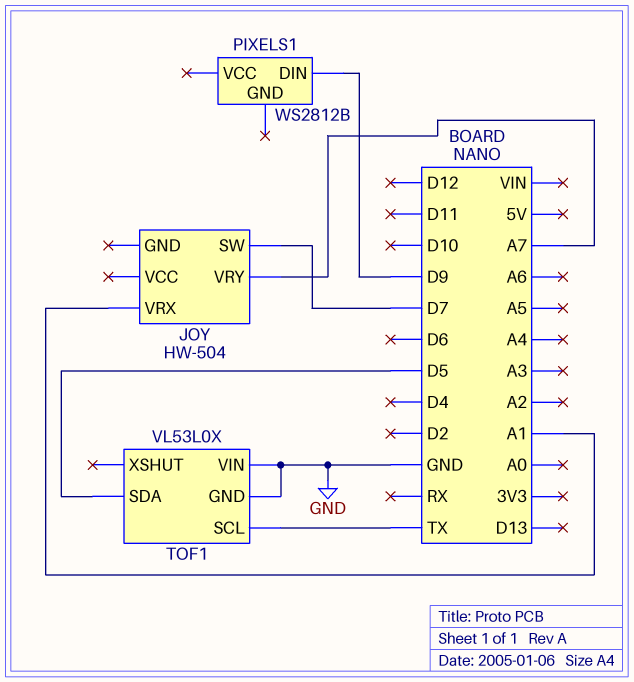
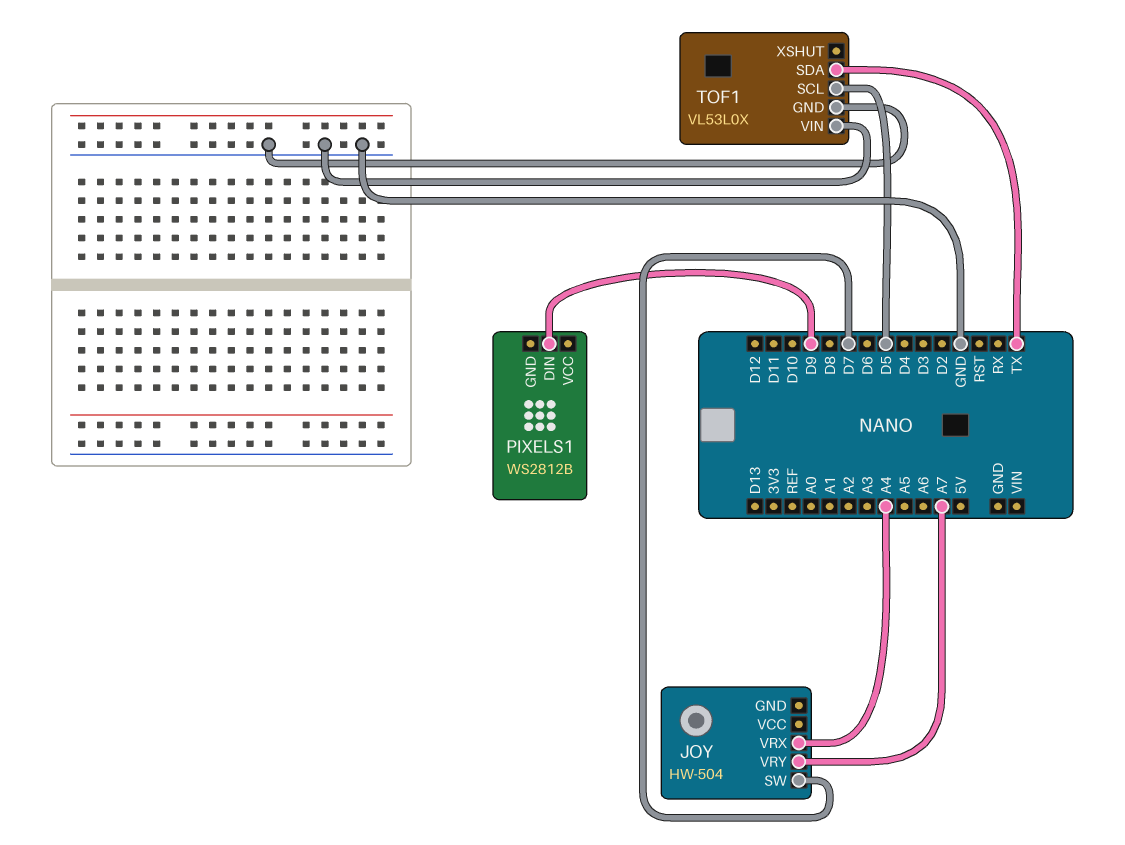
JOY pin VRX: A1 -> A4
TOF1 pin SCL: TX -> D5
TOF1 pin SDA: D5 -> TX

